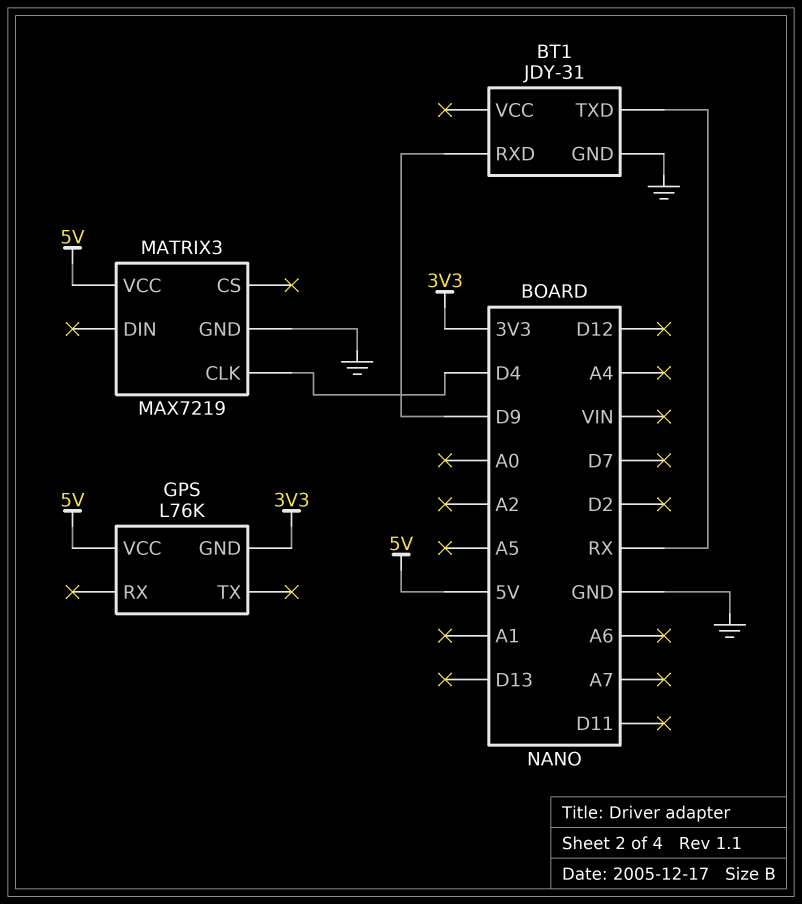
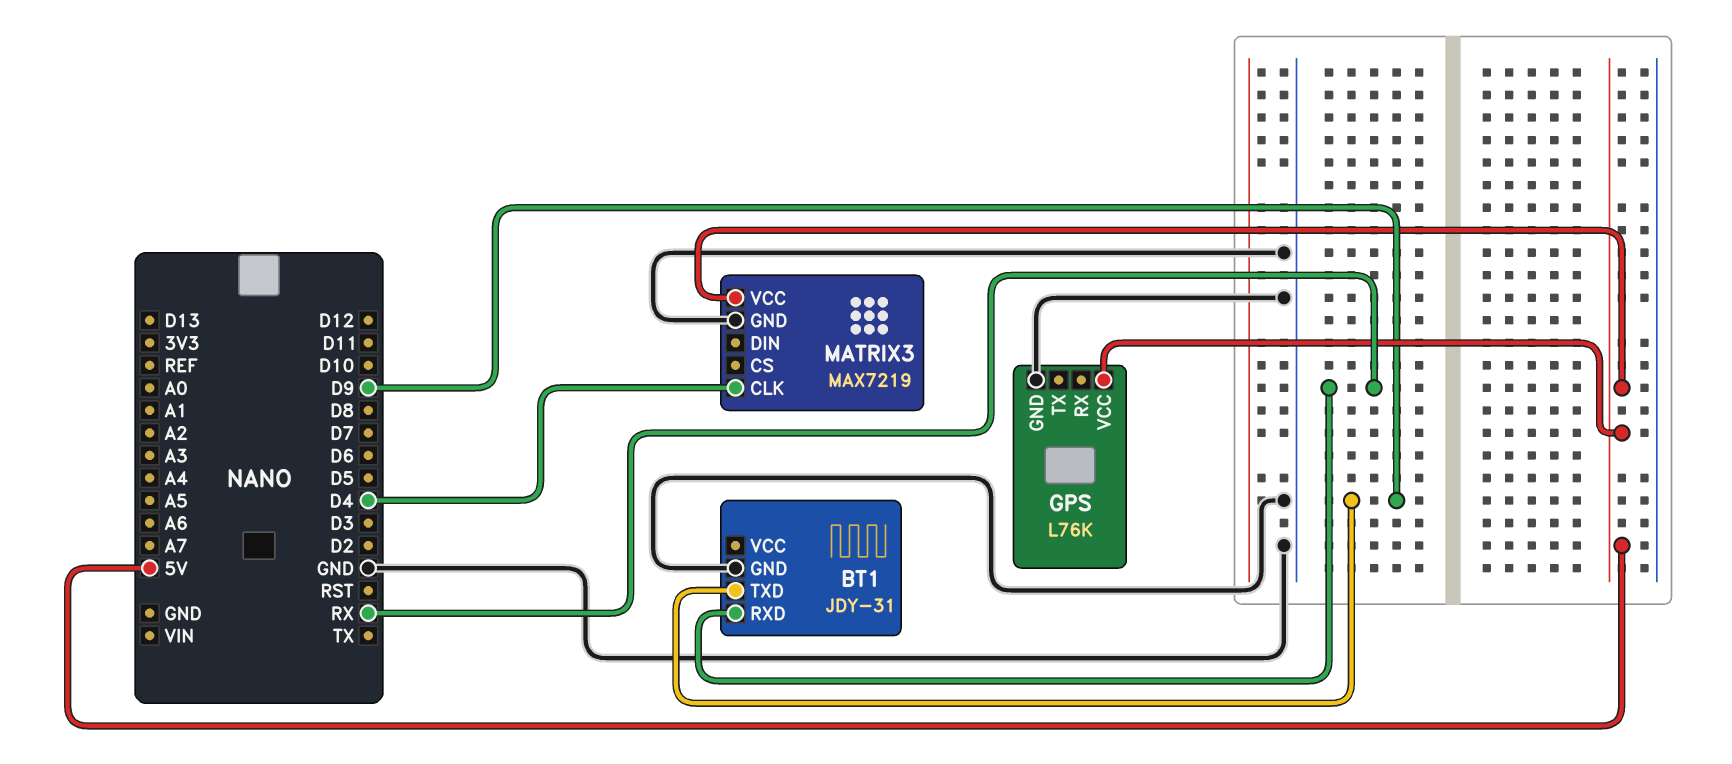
BT1 pin RXD: D9 -> RX
BT1 pin TXD: RX -> D9
GPS pin GND: 3V3 -> GND

